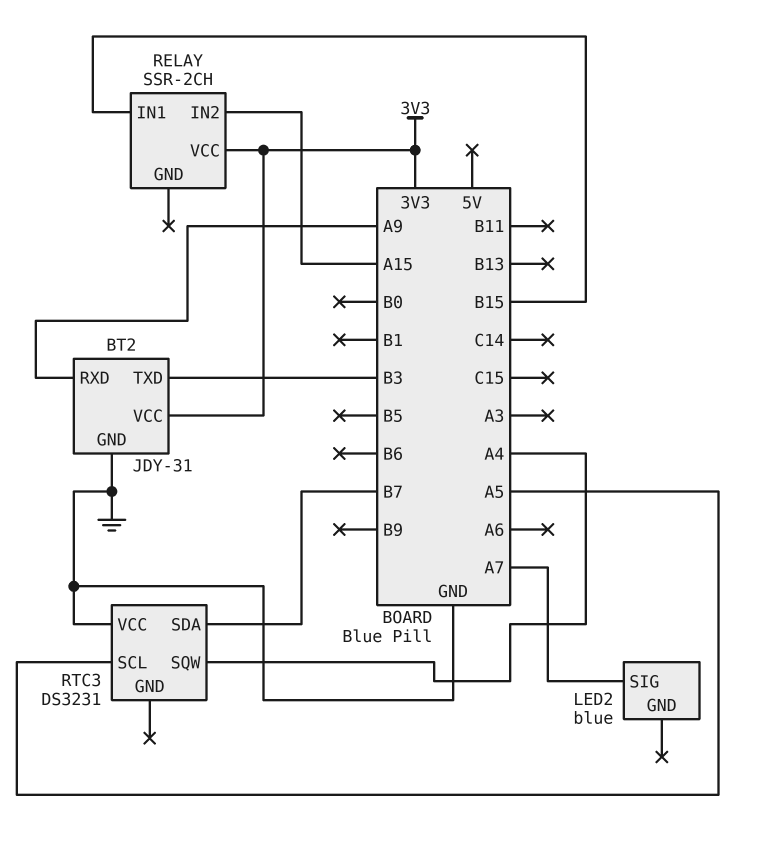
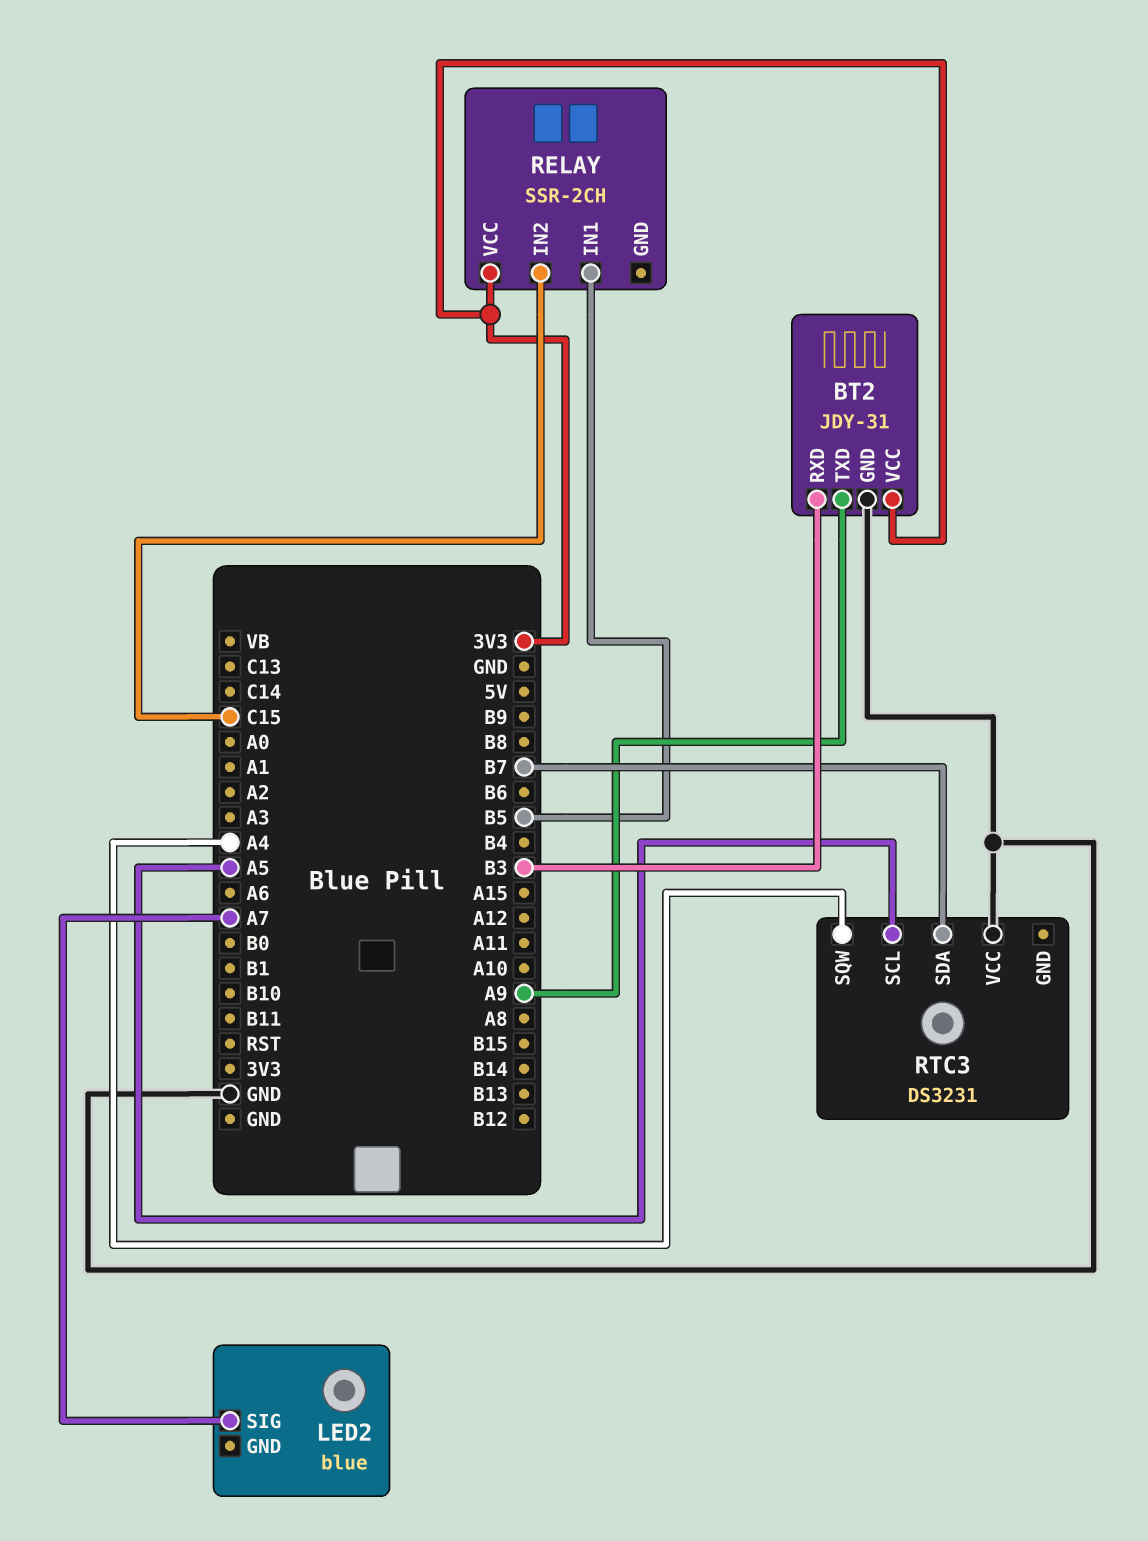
BT2 pin RXD: A9 -> B3
BT2 pin TXD: B3 -> A9
RELAY pin IN1: B15 -> B5
RELAY pin IN2: A15 -> C15

